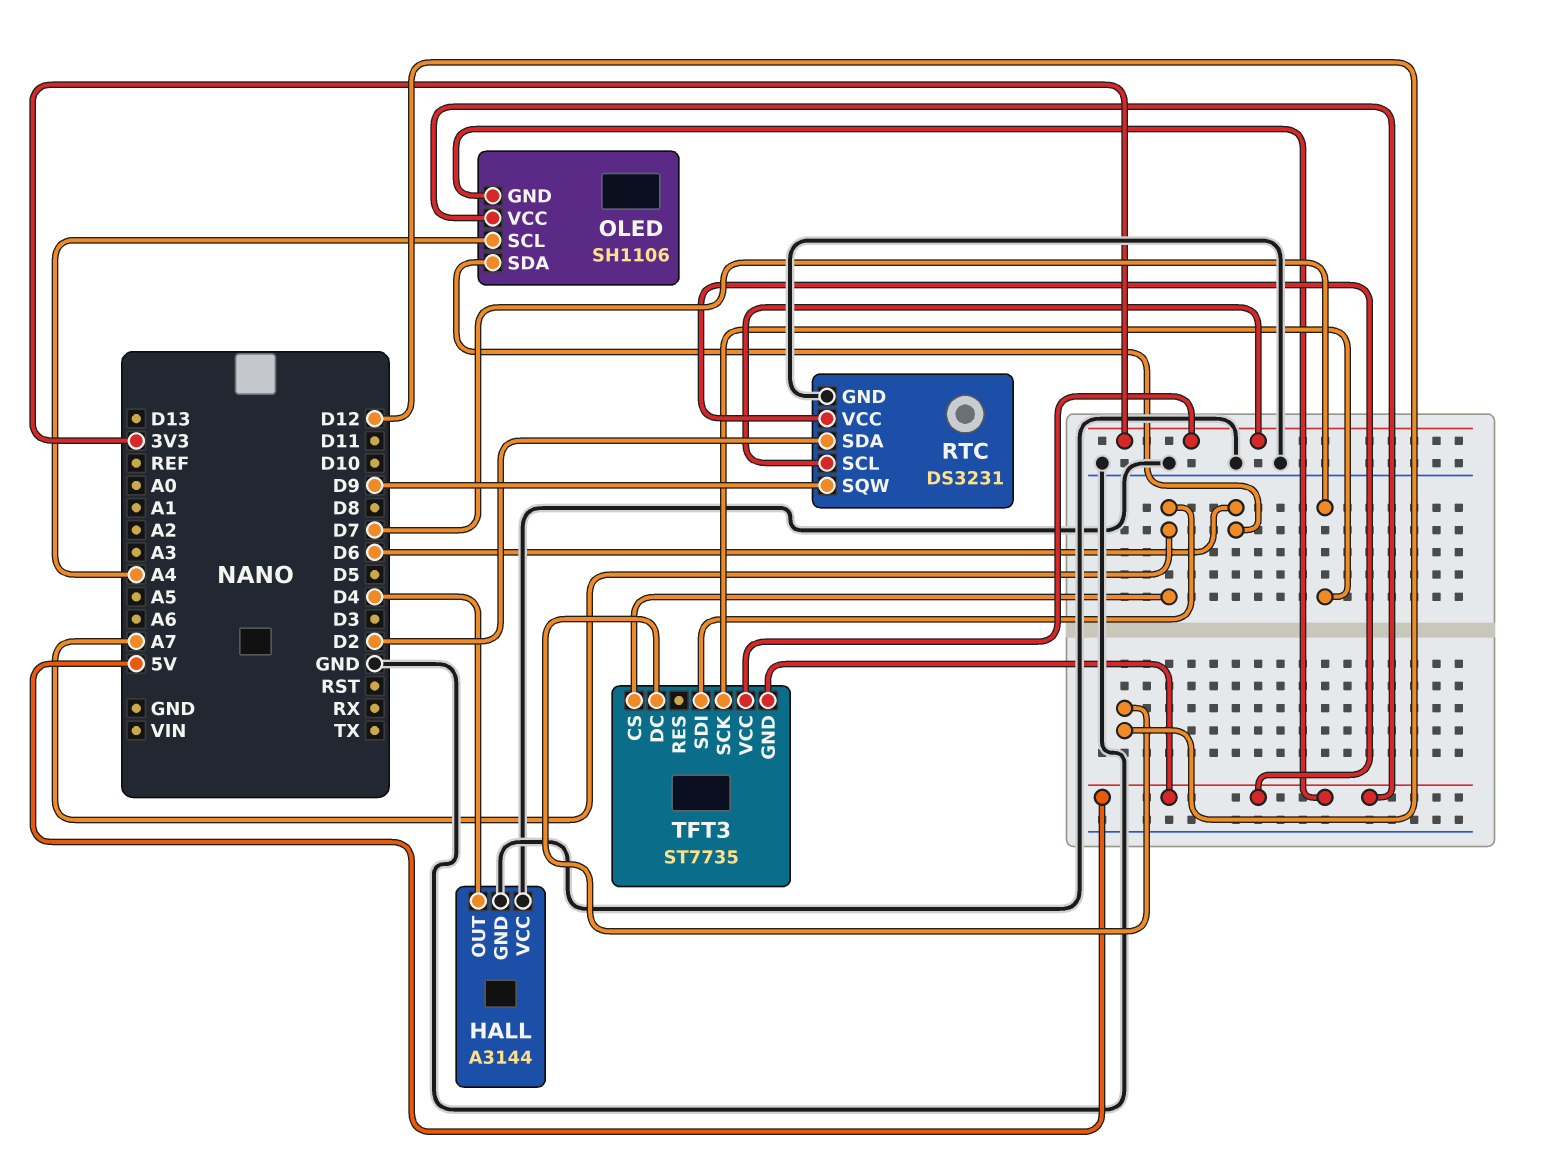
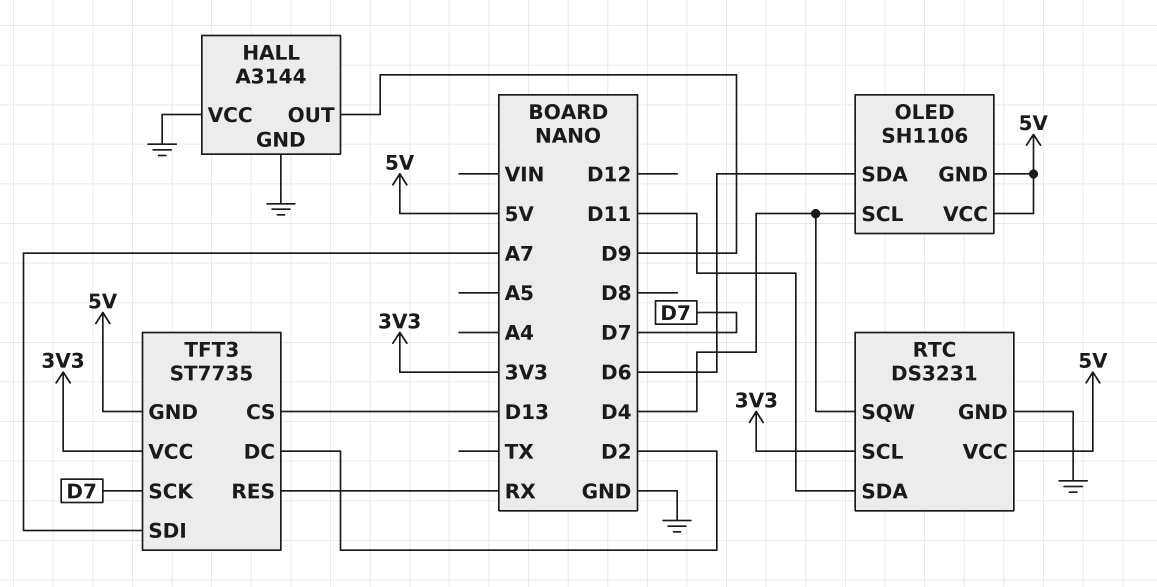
HALL pin OUT: D4 -> D9
OLED pin SCL: A4 -> D4
RTC pin SDA: D2 -> D11
RTC pin SQW: D9 -> D4
TFT3 pin CS: A7 -> D13
TFT3 pin DC: D12 -> D2
TFT3 pin RES: none -> RX

